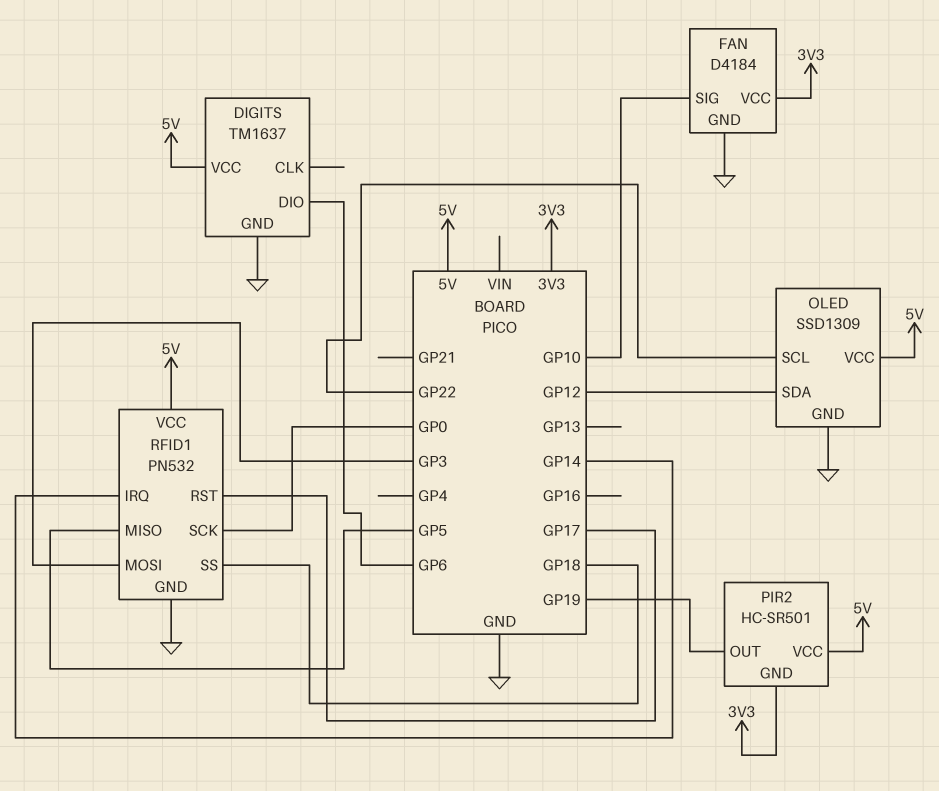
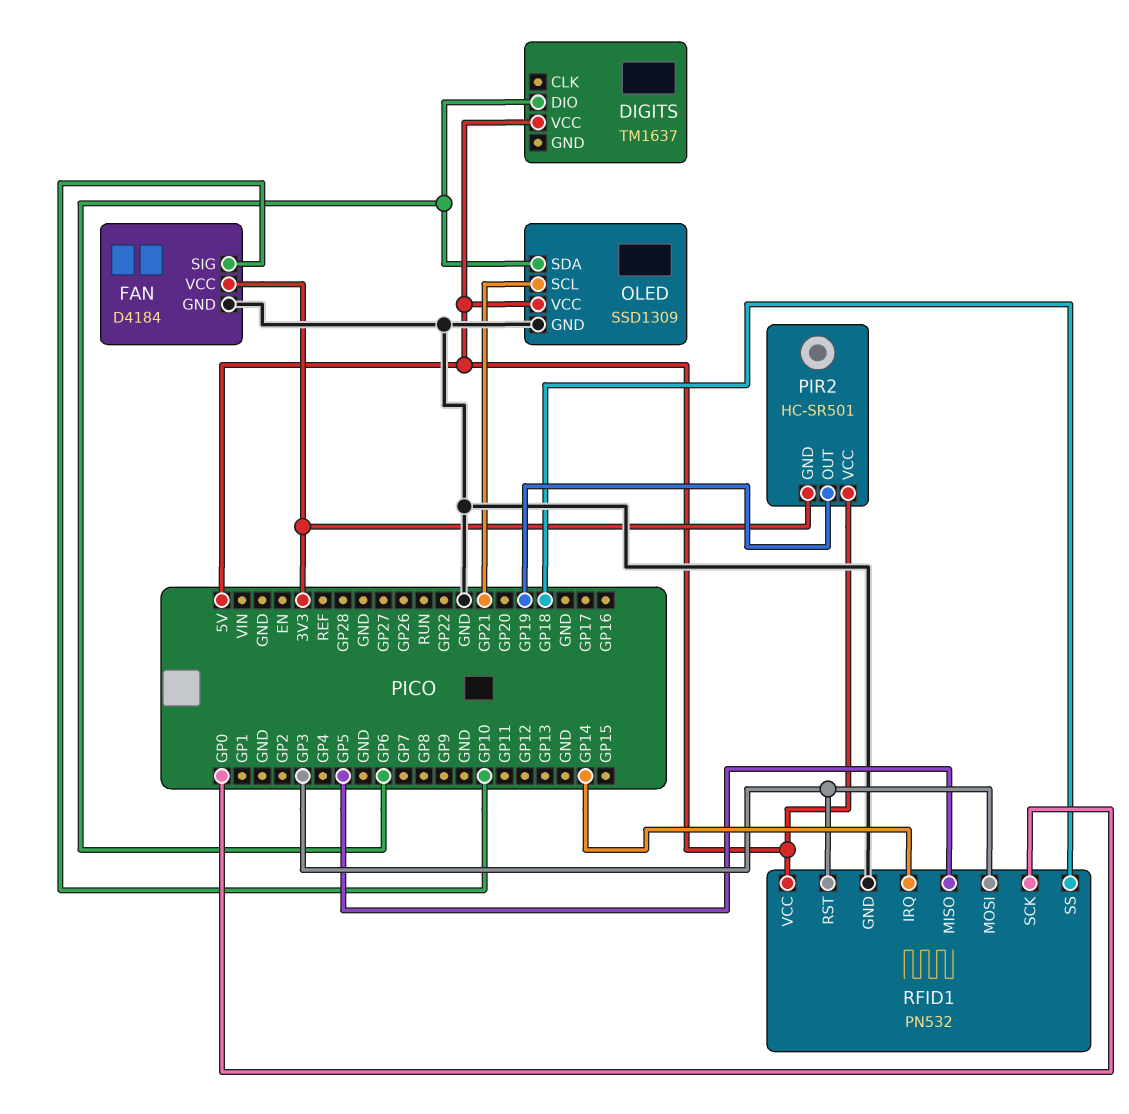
DIGITS pin GND: GND -> none
OLED pin SCL: GP22 -> GP21
OLED pin SDA: GP12 -> GP6
RFID1 pin RST: GP17 -> GP3

